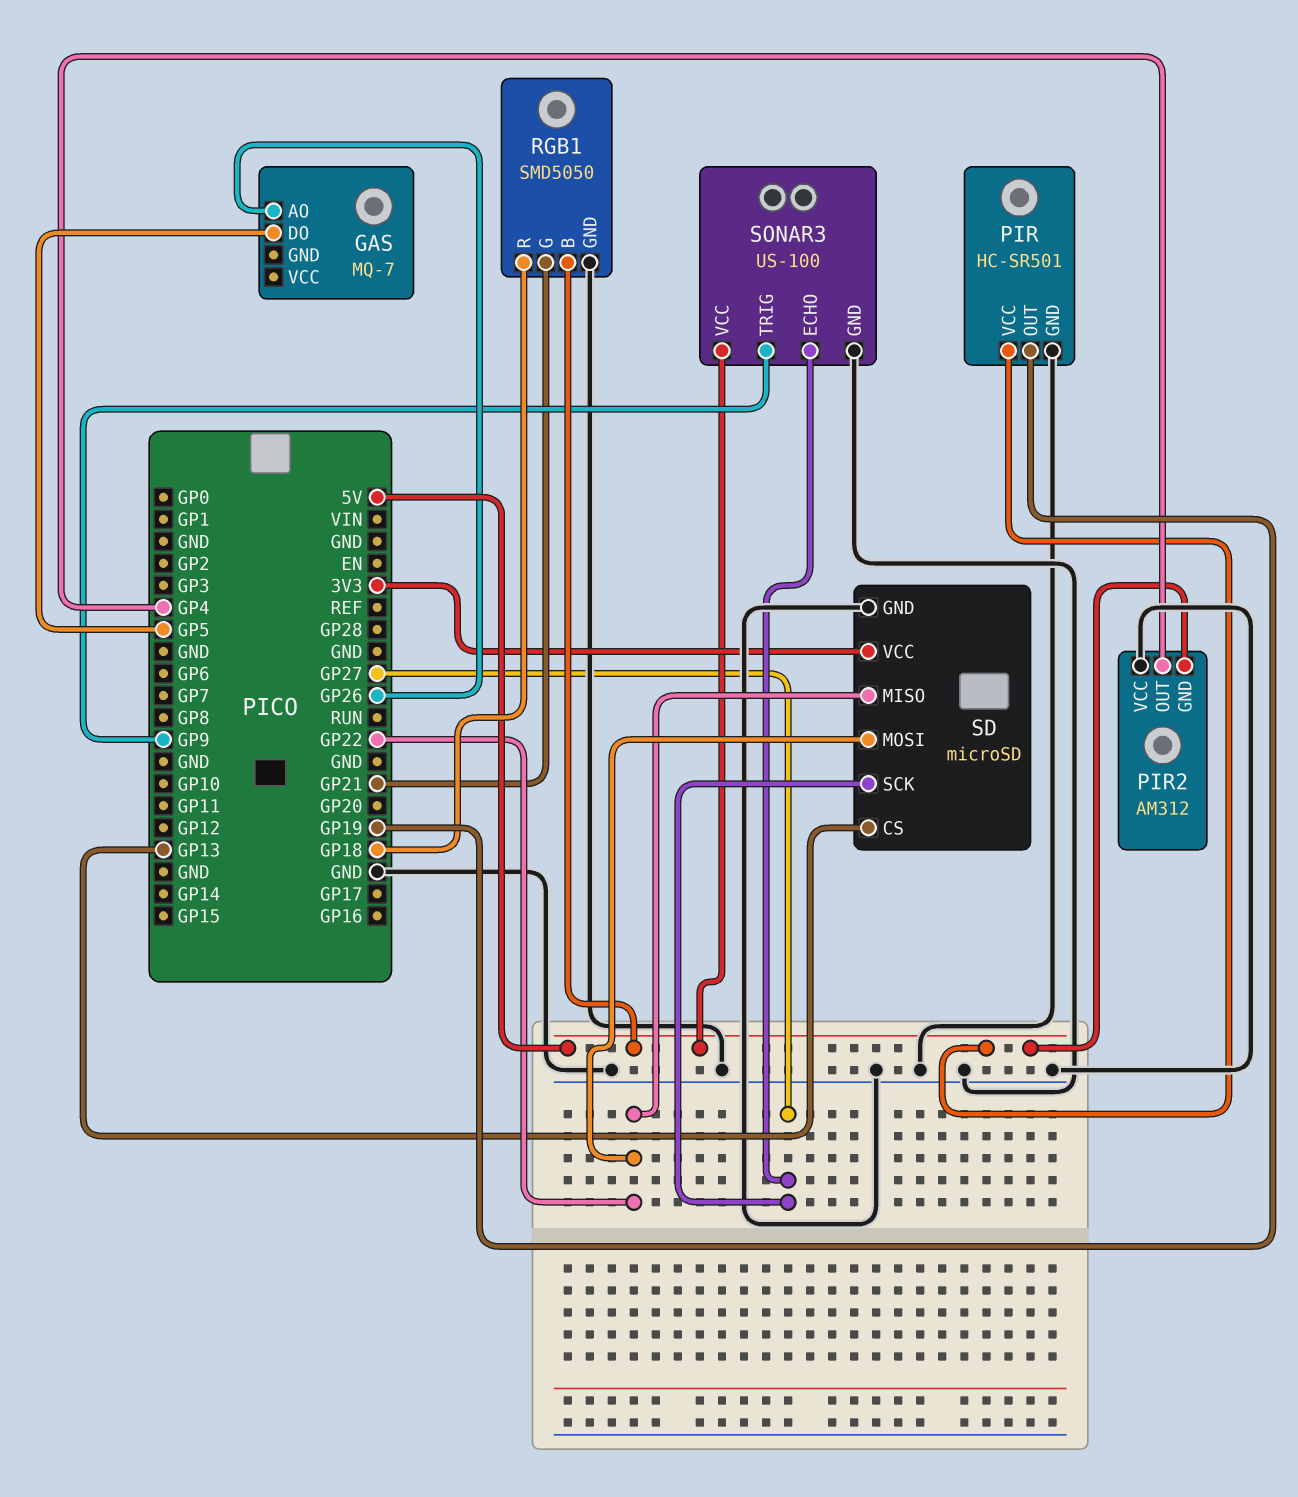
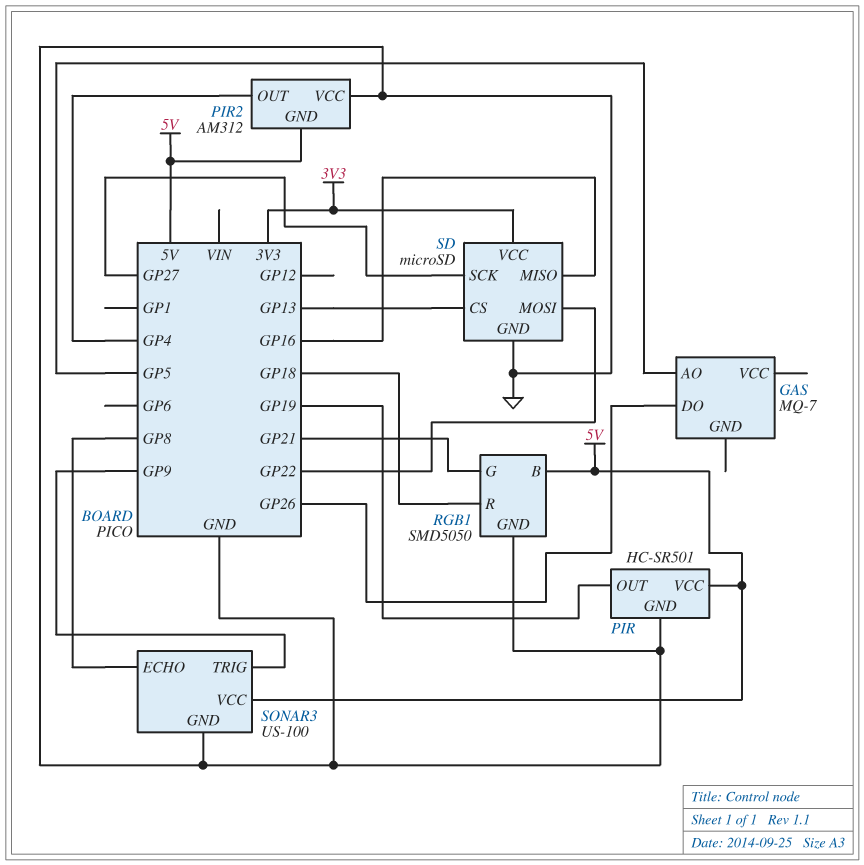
GAS pin AO: GP26 -> GP5
GAS pin DO: GP5 -> GP26
SD pin MISO: GP22 -> GP16
SONAR3 pin ECHO: GP27 -> GP8

